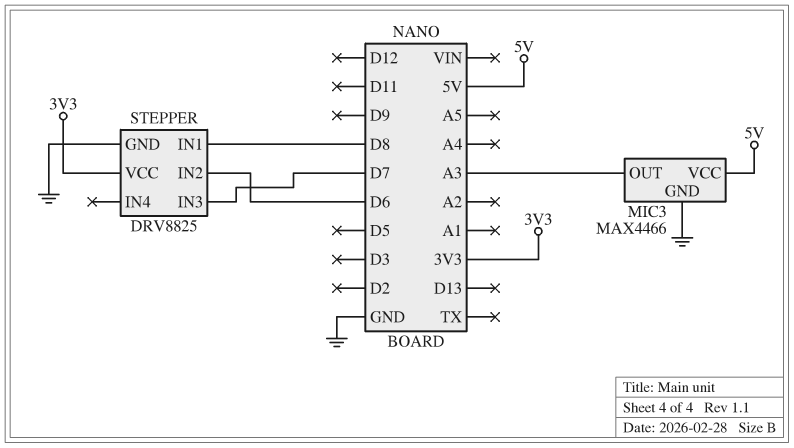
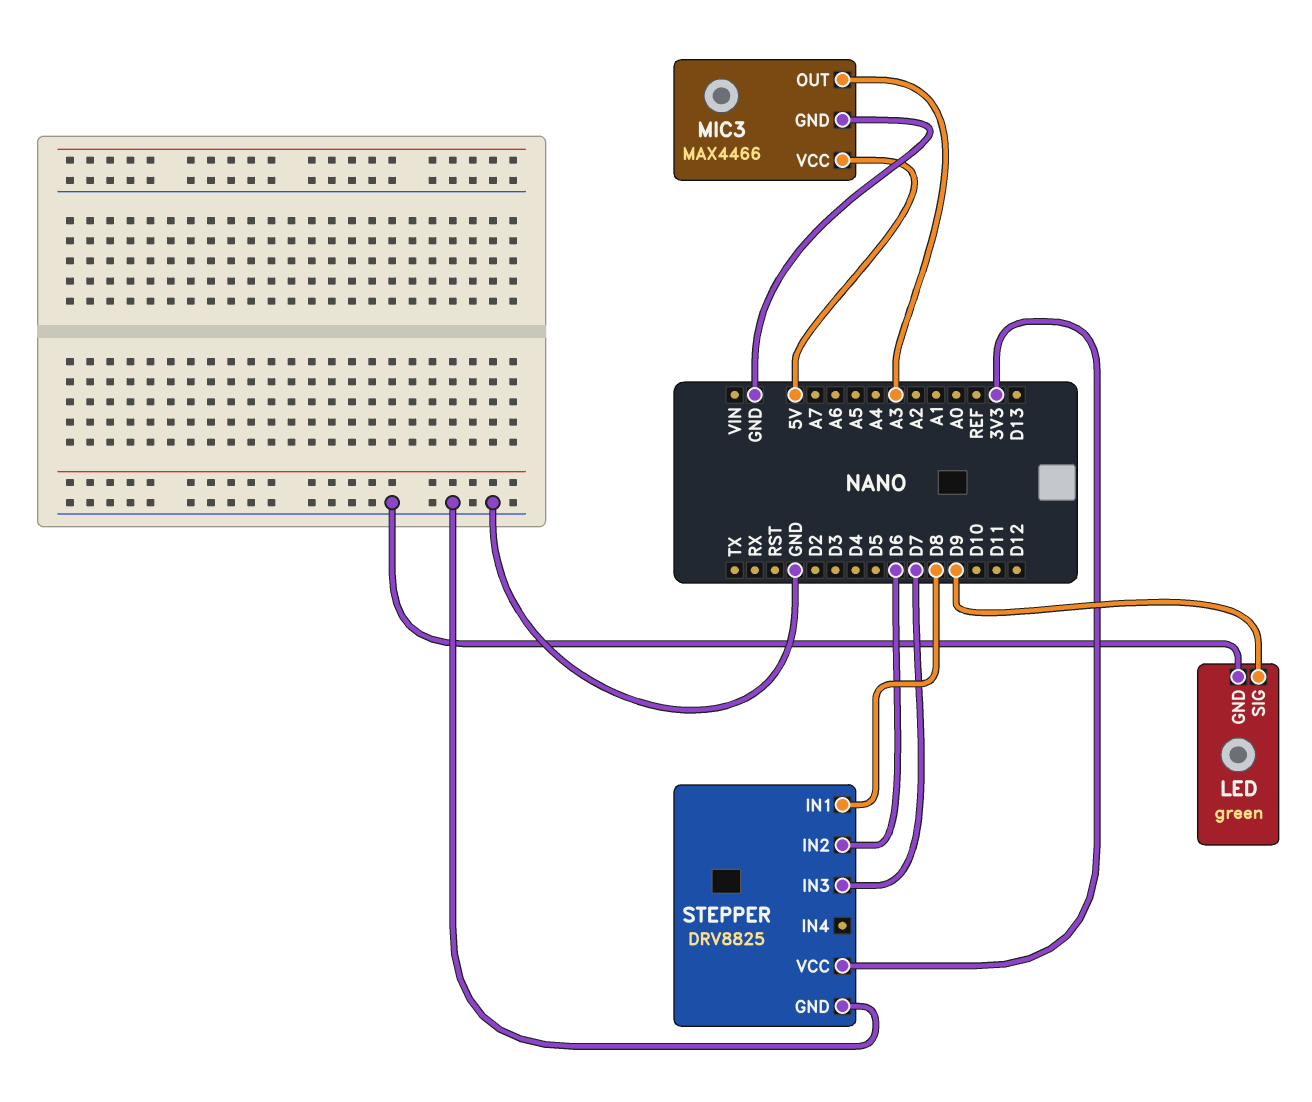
LED: none -> green
LED pin GND: none -> GND
LED pin SIG: none -> D9

